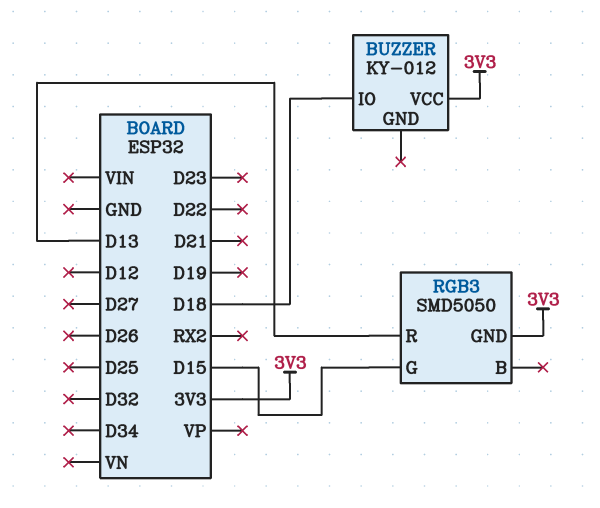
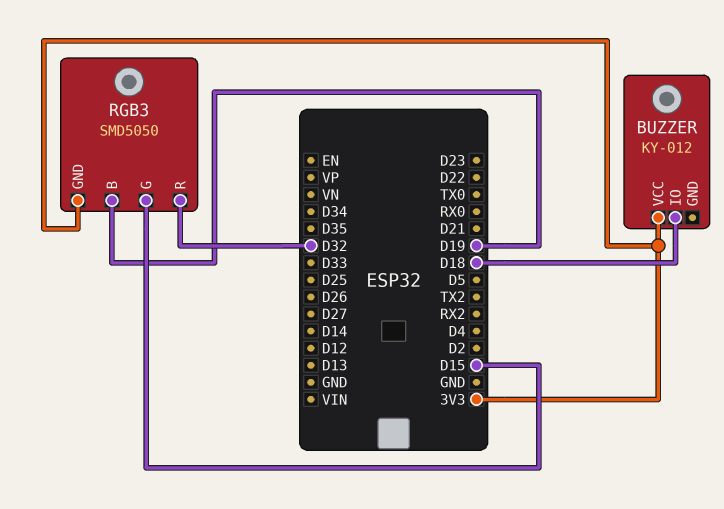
RGB3 pin B: none -> D19
RGB3 pin R: D13 -> D32

